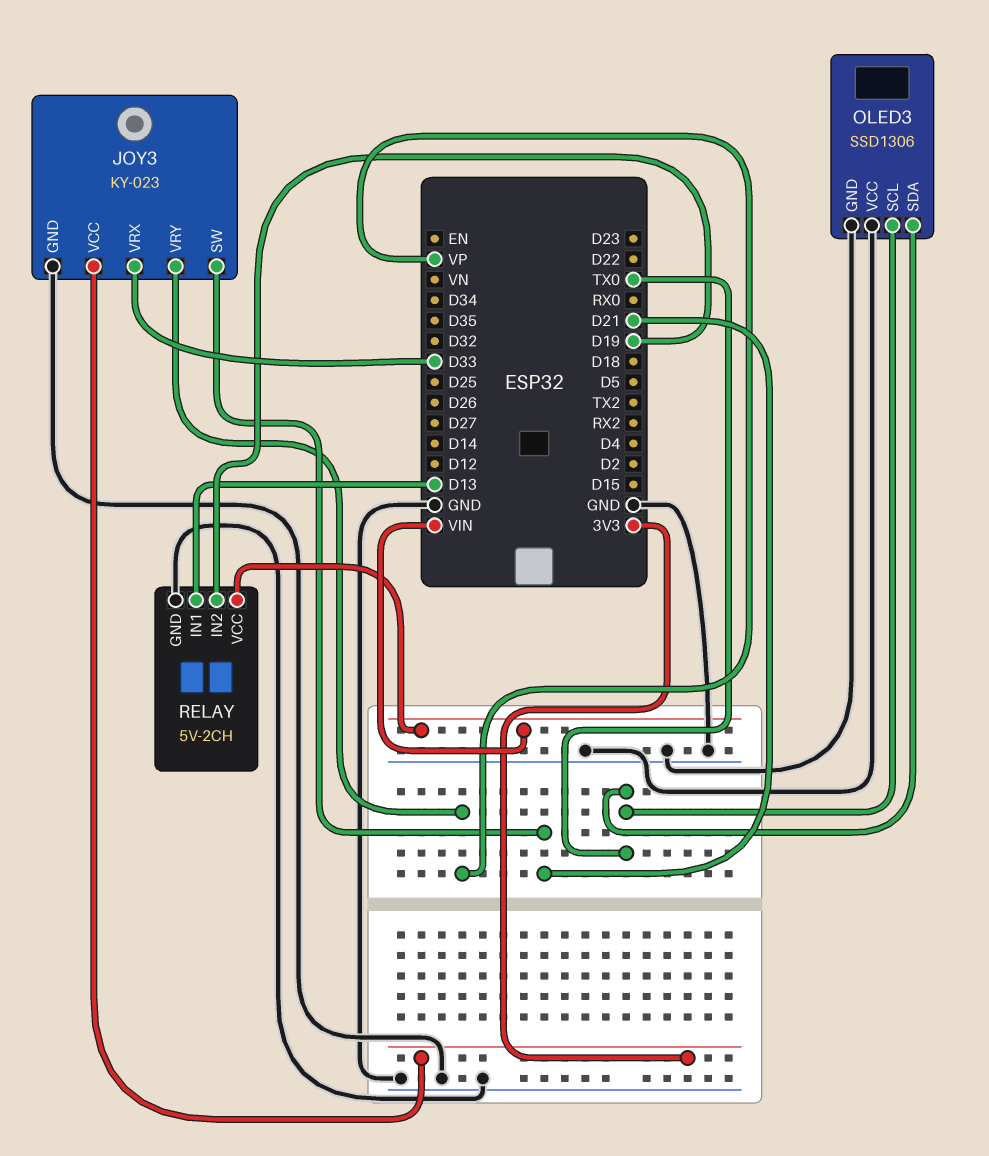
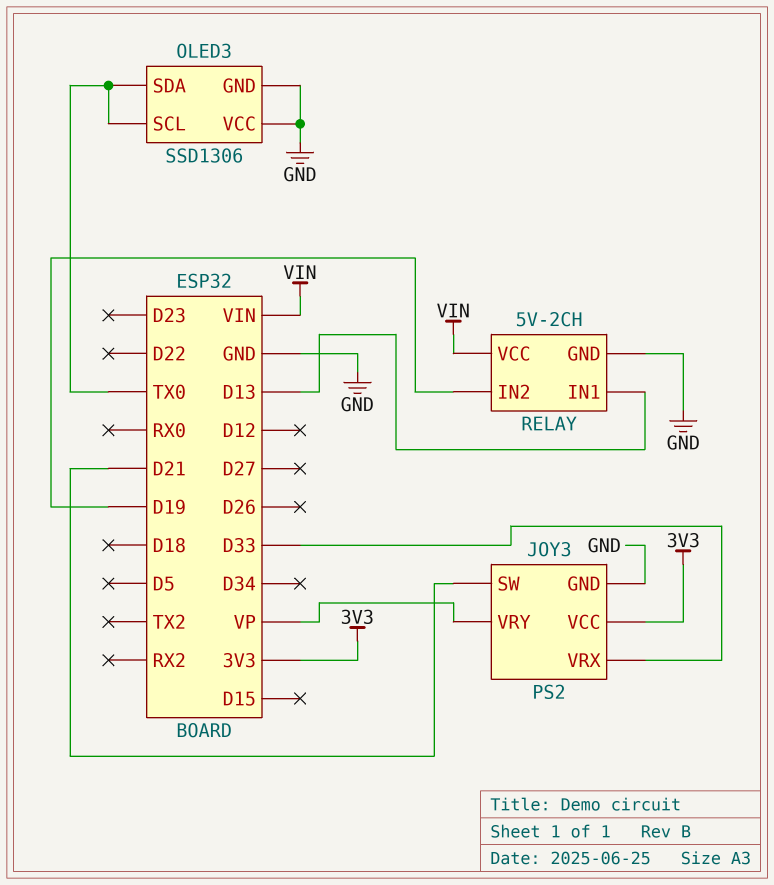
JOY3: KY-023 -> PS2

